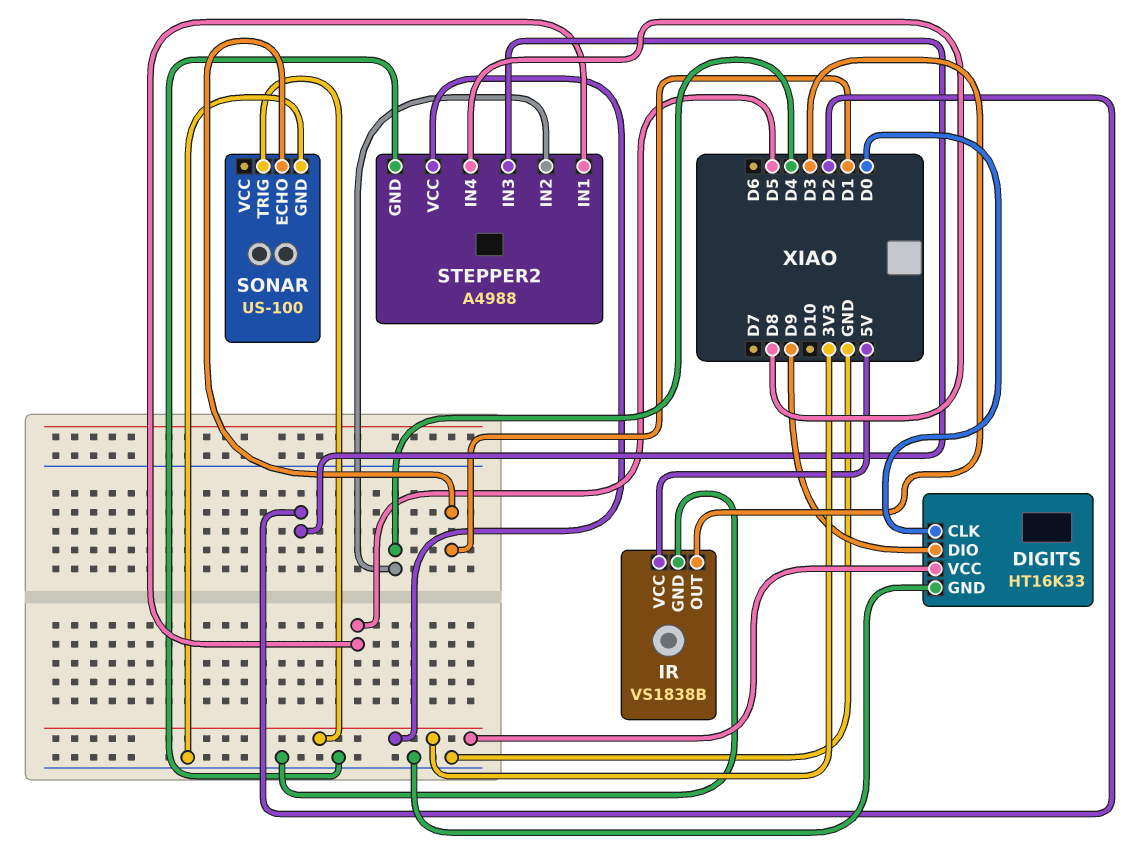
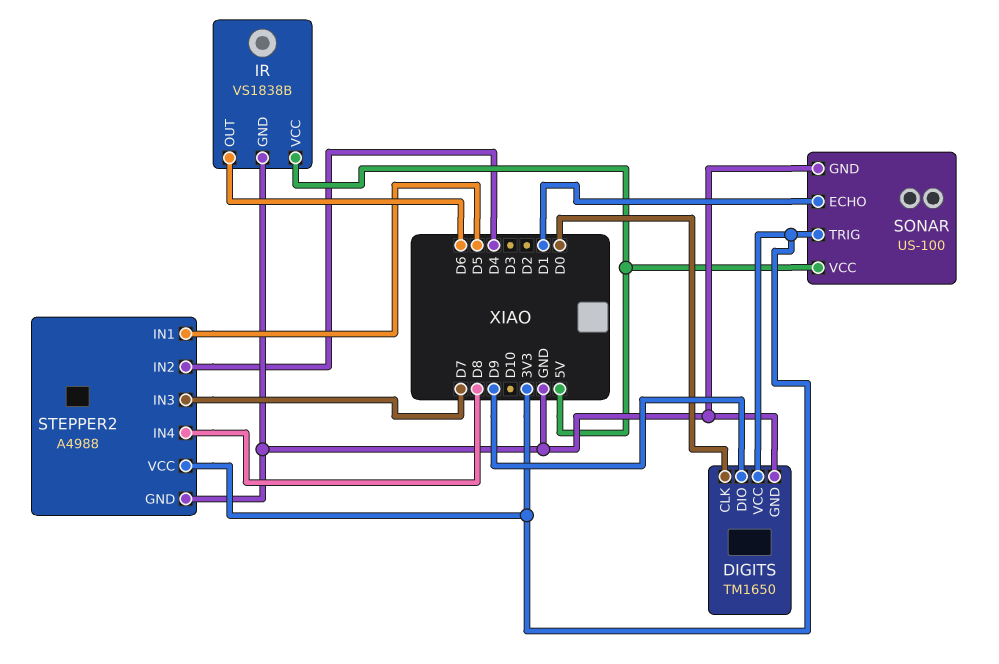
DIGITS: HT16K33 -> TM1650
IR pin OUT: D3 -> D6
SONAR pin VCC: none -> 5V
STEPPER2 pin IN3: D2 -> D7

